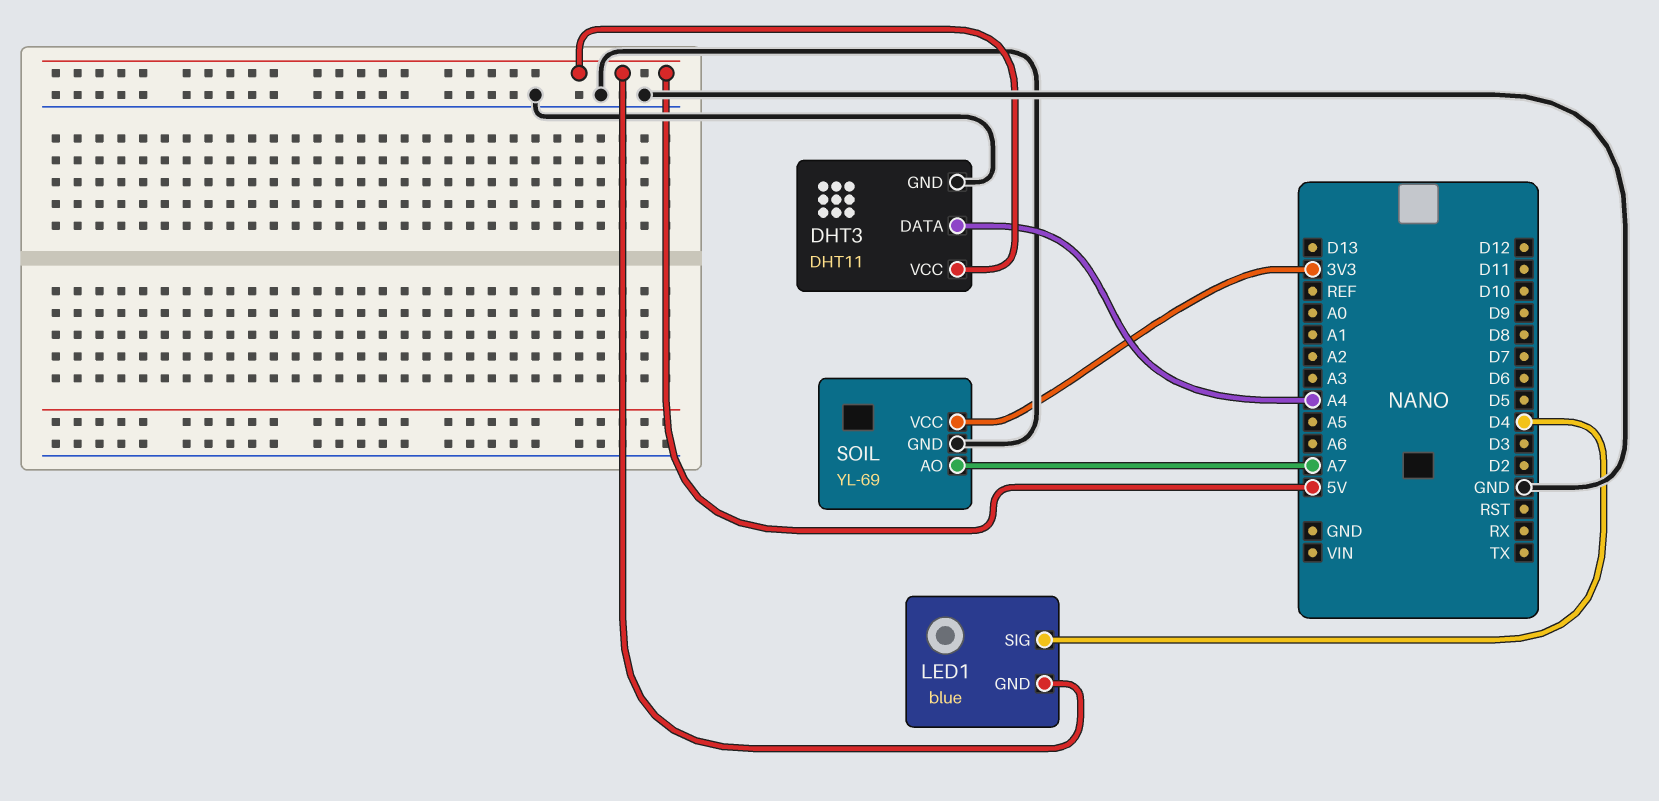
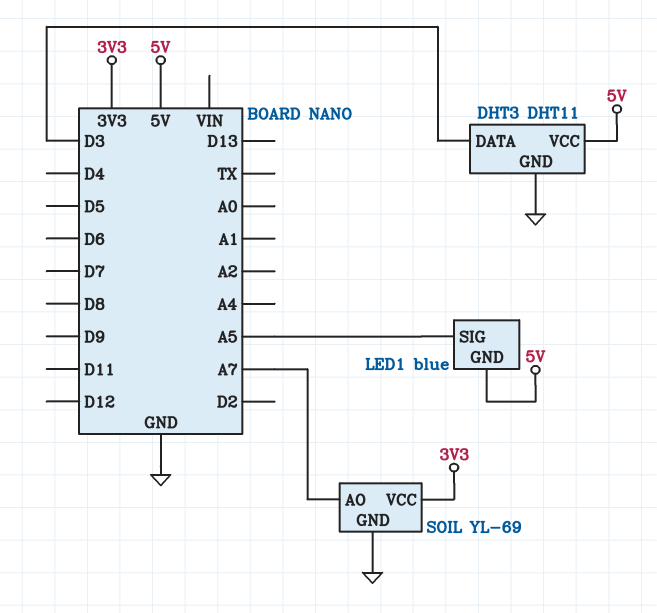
DHT3 pin DATA: A4 -> D3
LED1 pin SIG: D4 -> A5

